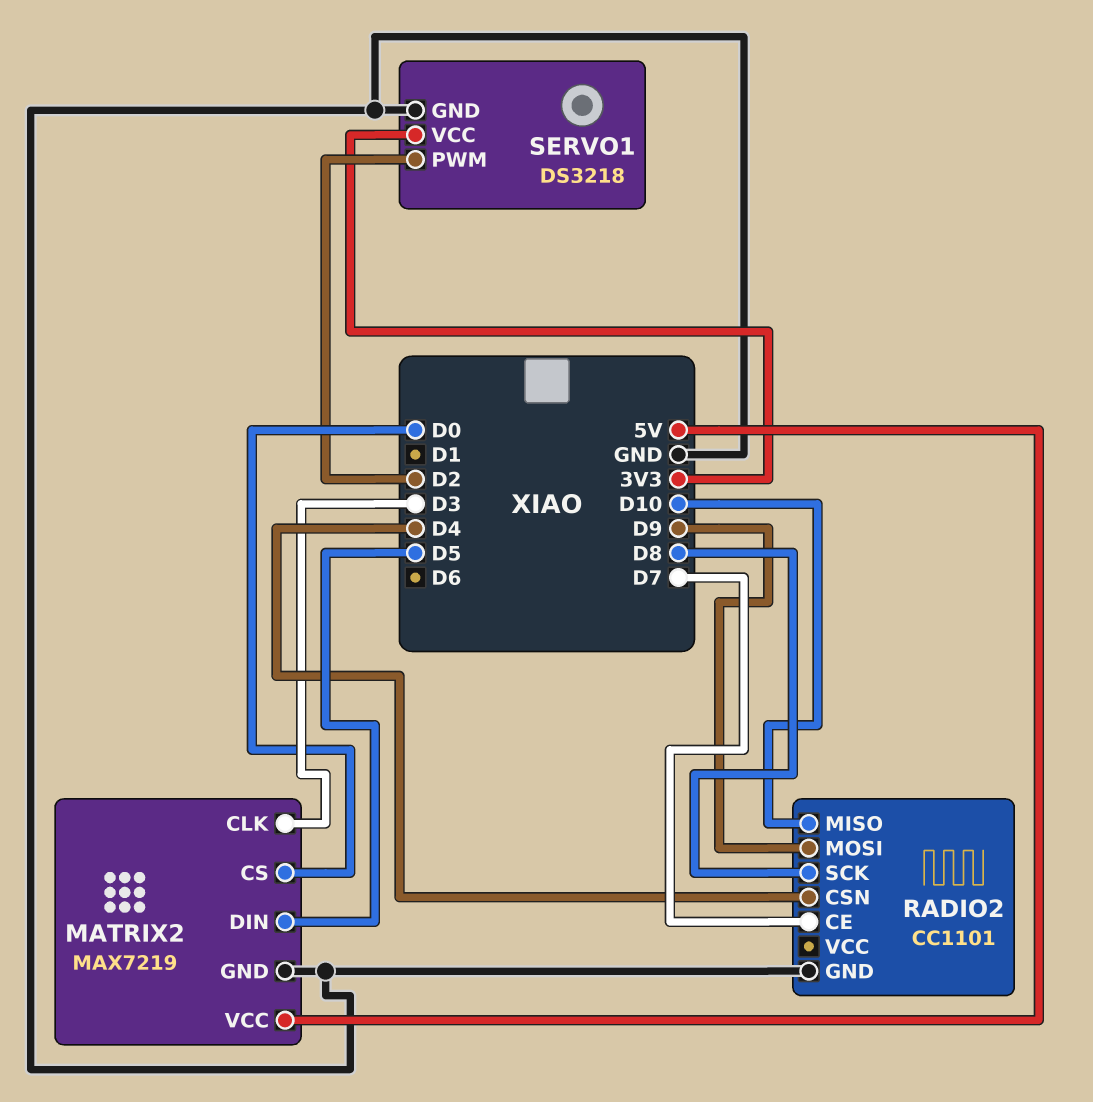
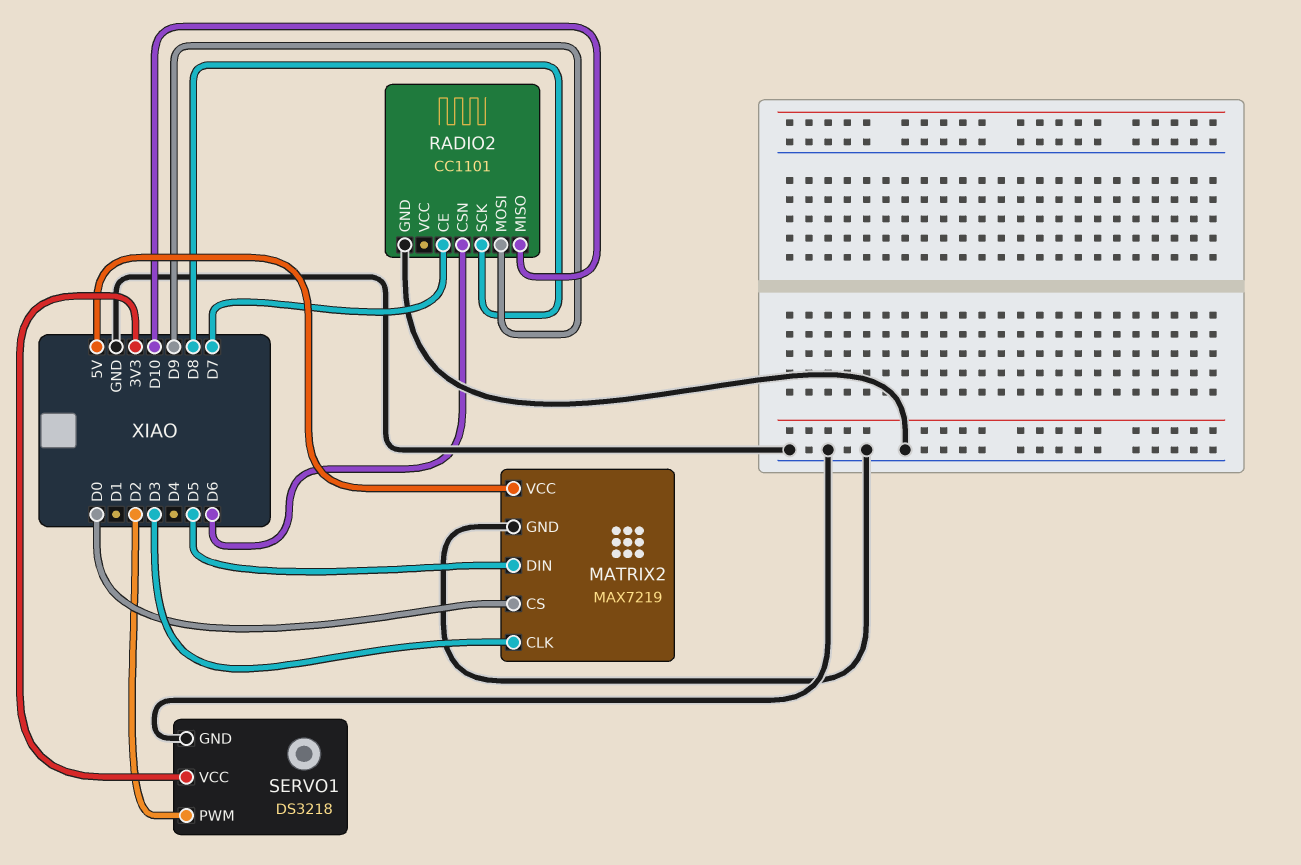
RADIO2 pin CSN: D4 -> D6

